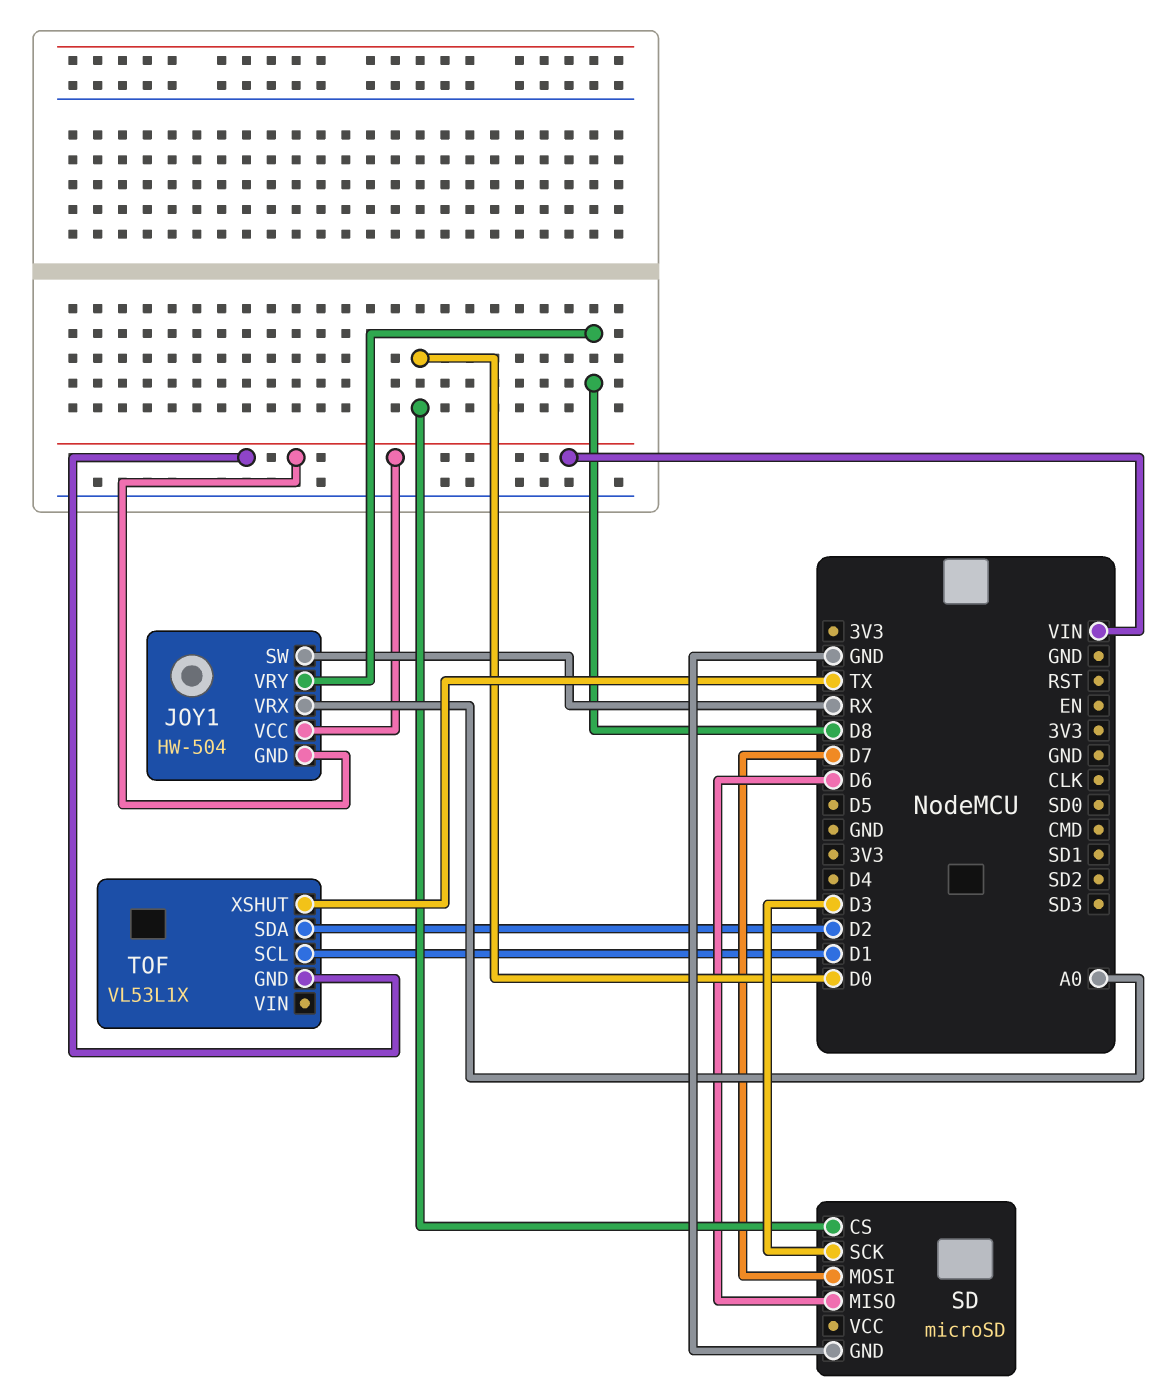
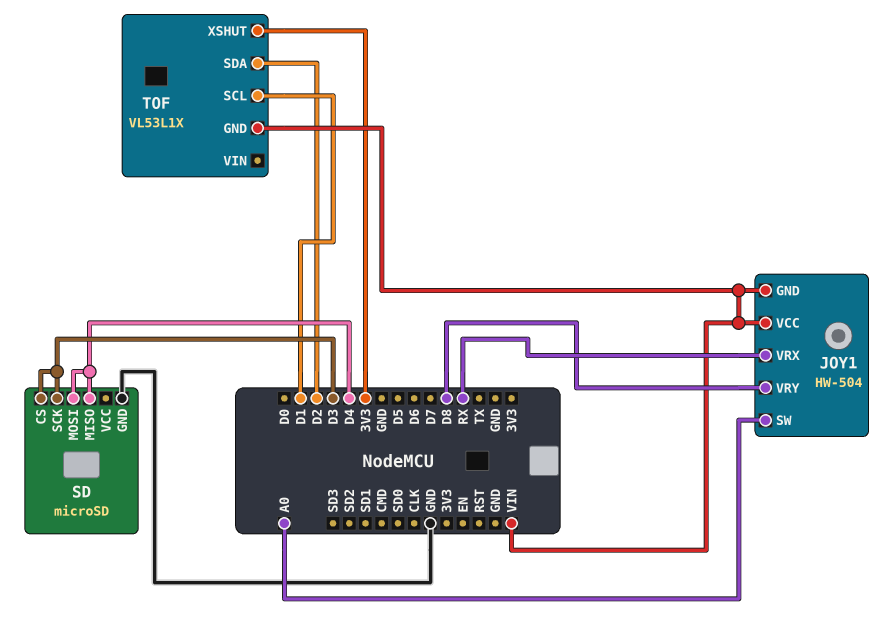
JOY1 pin SW: RX -> A0
JOY1 pin VRX: A0 -> RX
SD pin CS: D0 -> D3
SD pin MISO: D6 -> D4
SD pin MOSI: D7 -> D4
TOF pin XSHUT: TX -> 3V3

